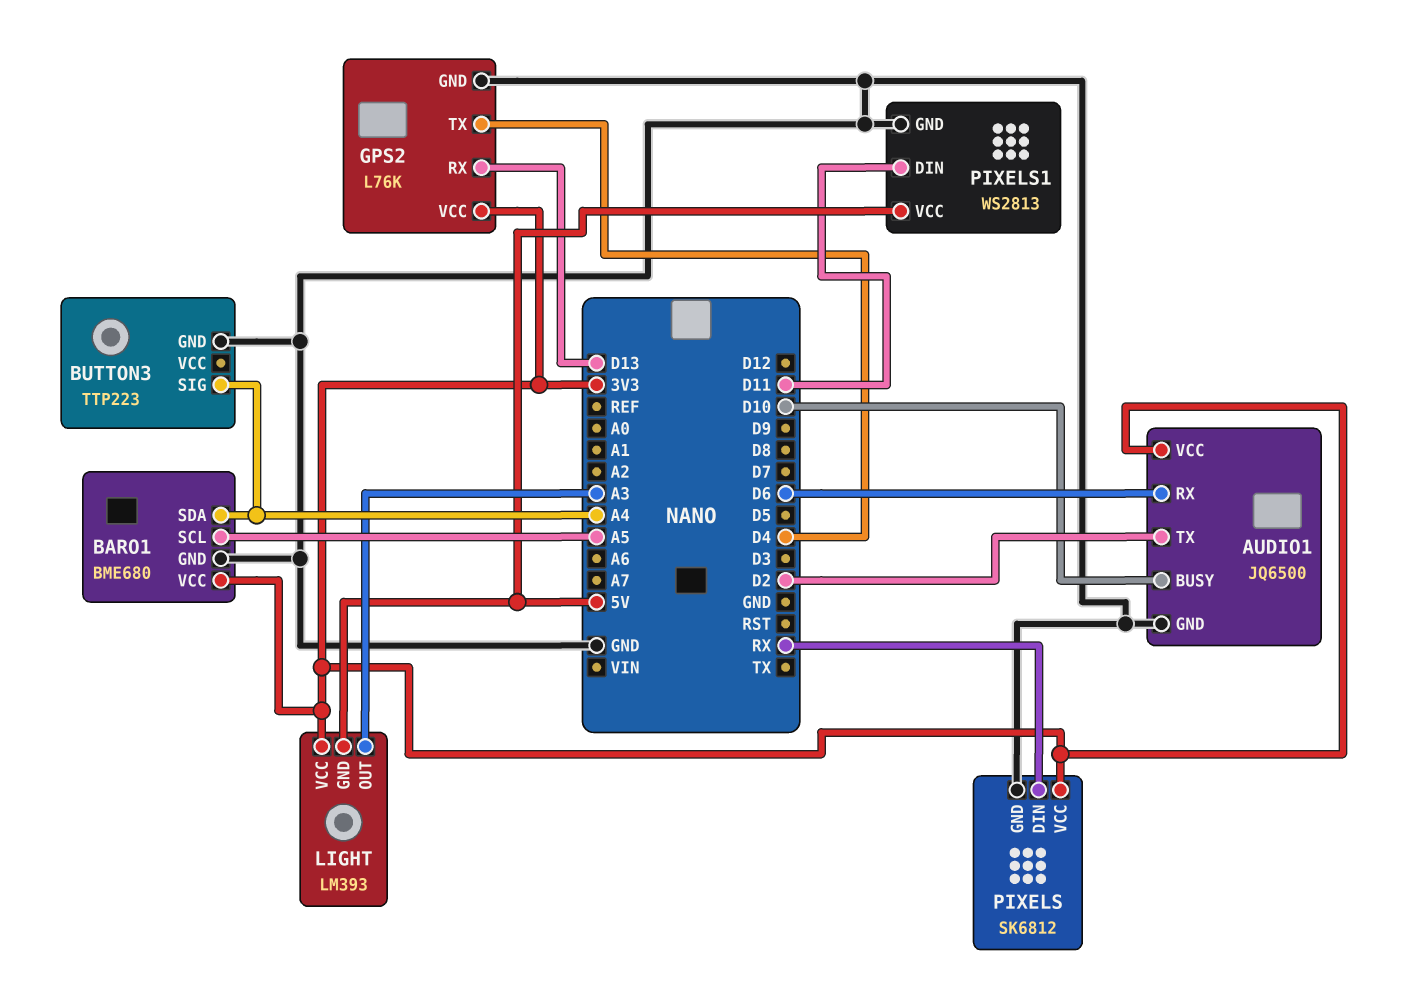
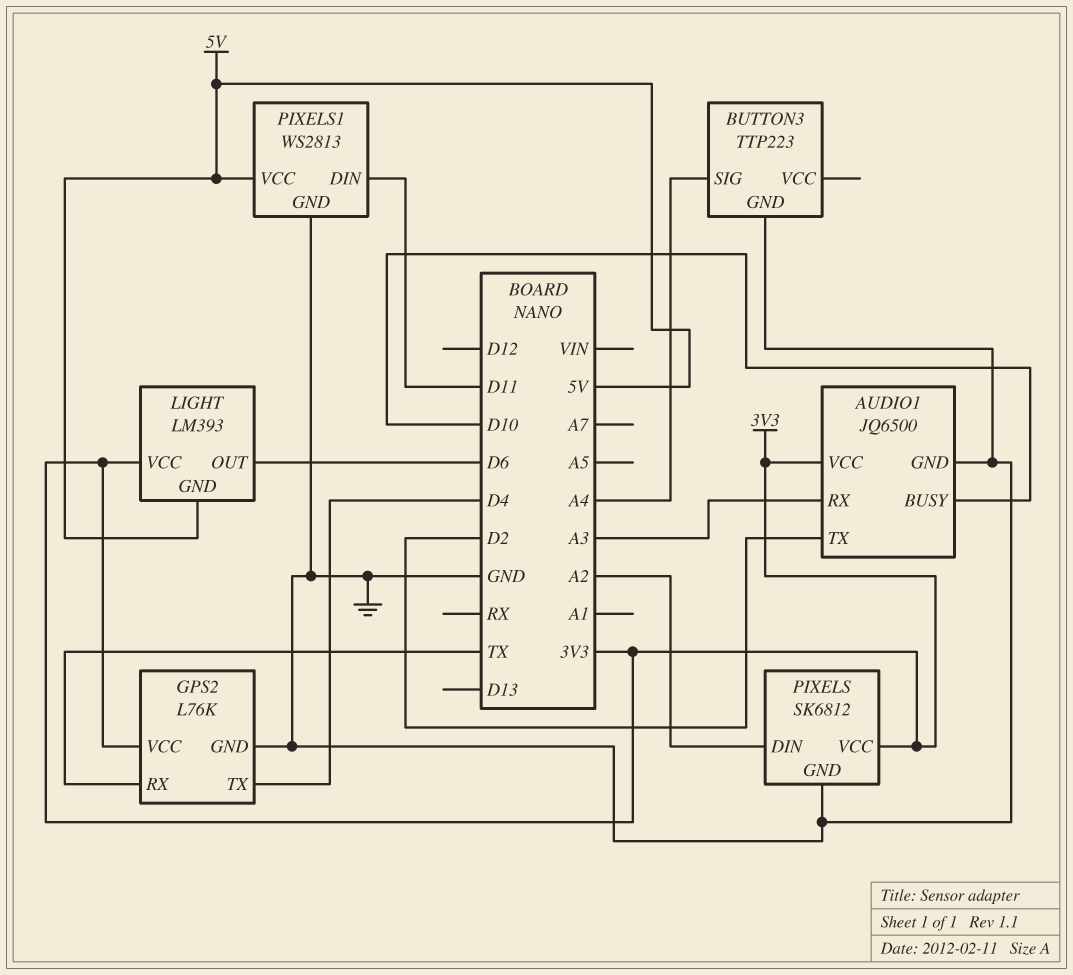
AUDIO1 pin RX: D6 -> A3
BARO1: BME680 -> none
BARO1 pin GND: GND -> none
BARO1 pin SCL: A5 -> none
BARO1 pin SDA: A4 -> none
BARO1 pin VCC: 3V3 -> none
GPS2 pin RX: D13 -> TX
LIGHT pin OUT: A3 -> D6
PIXELS pin DIN: RX -> A2

